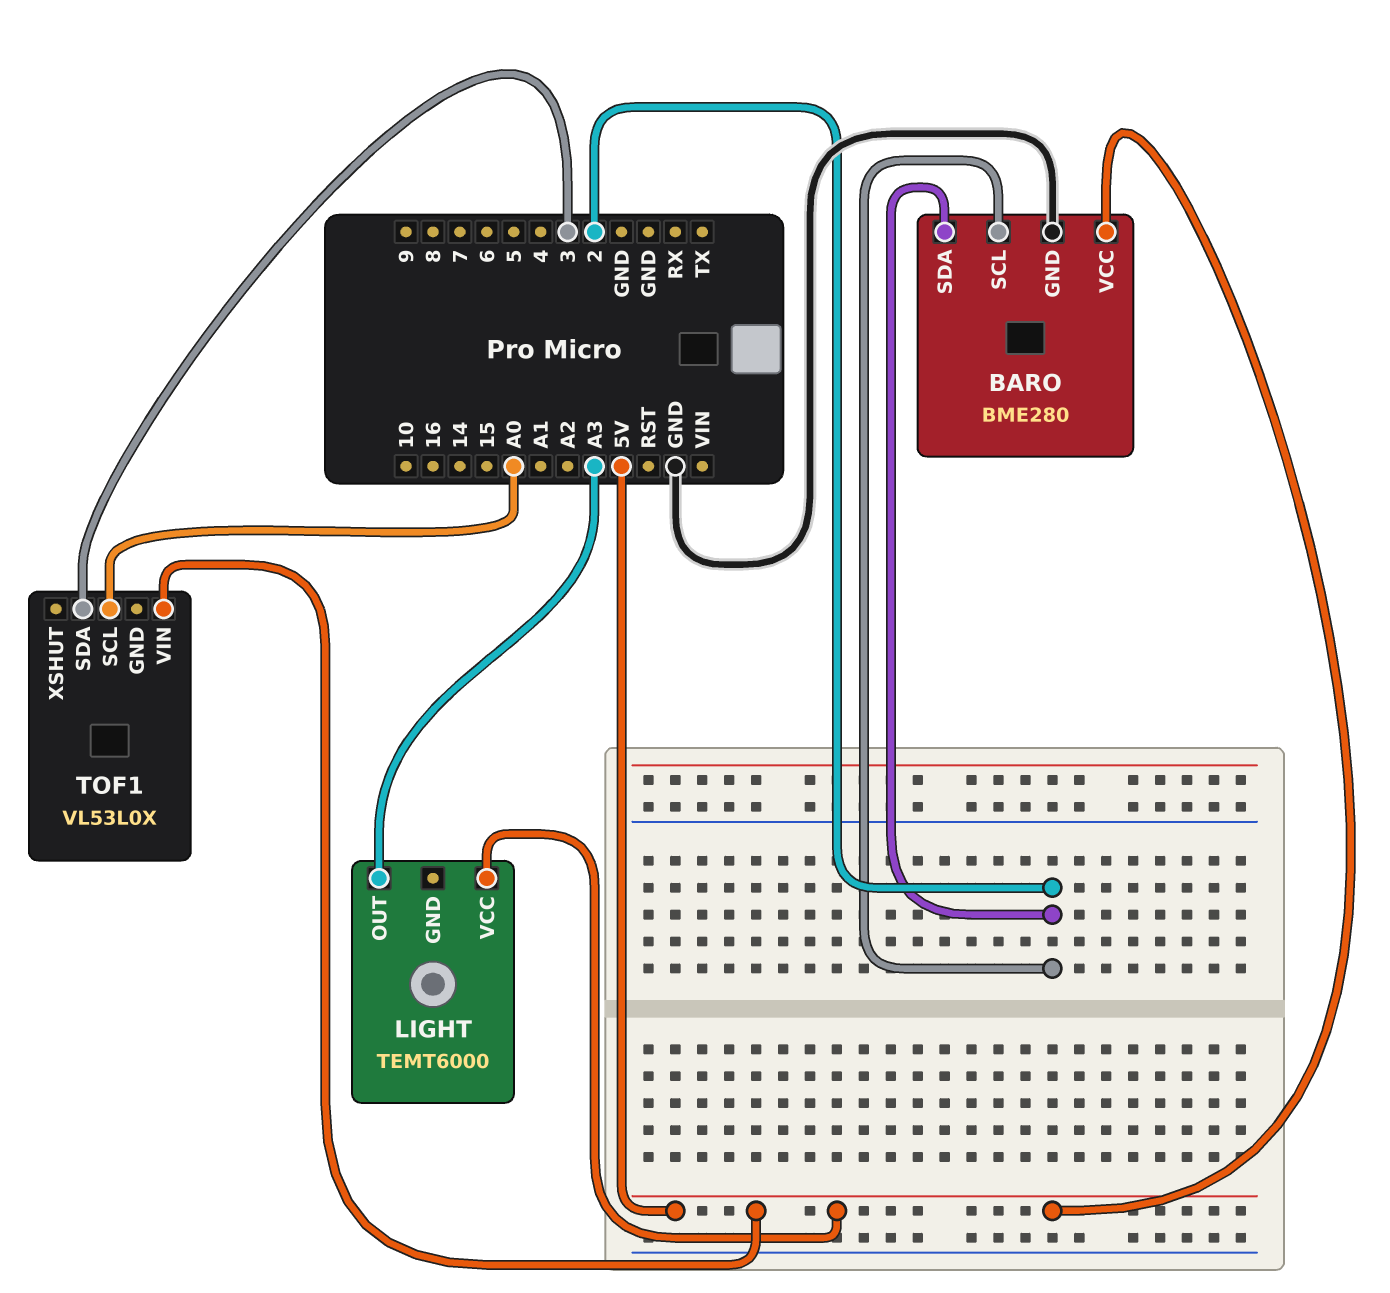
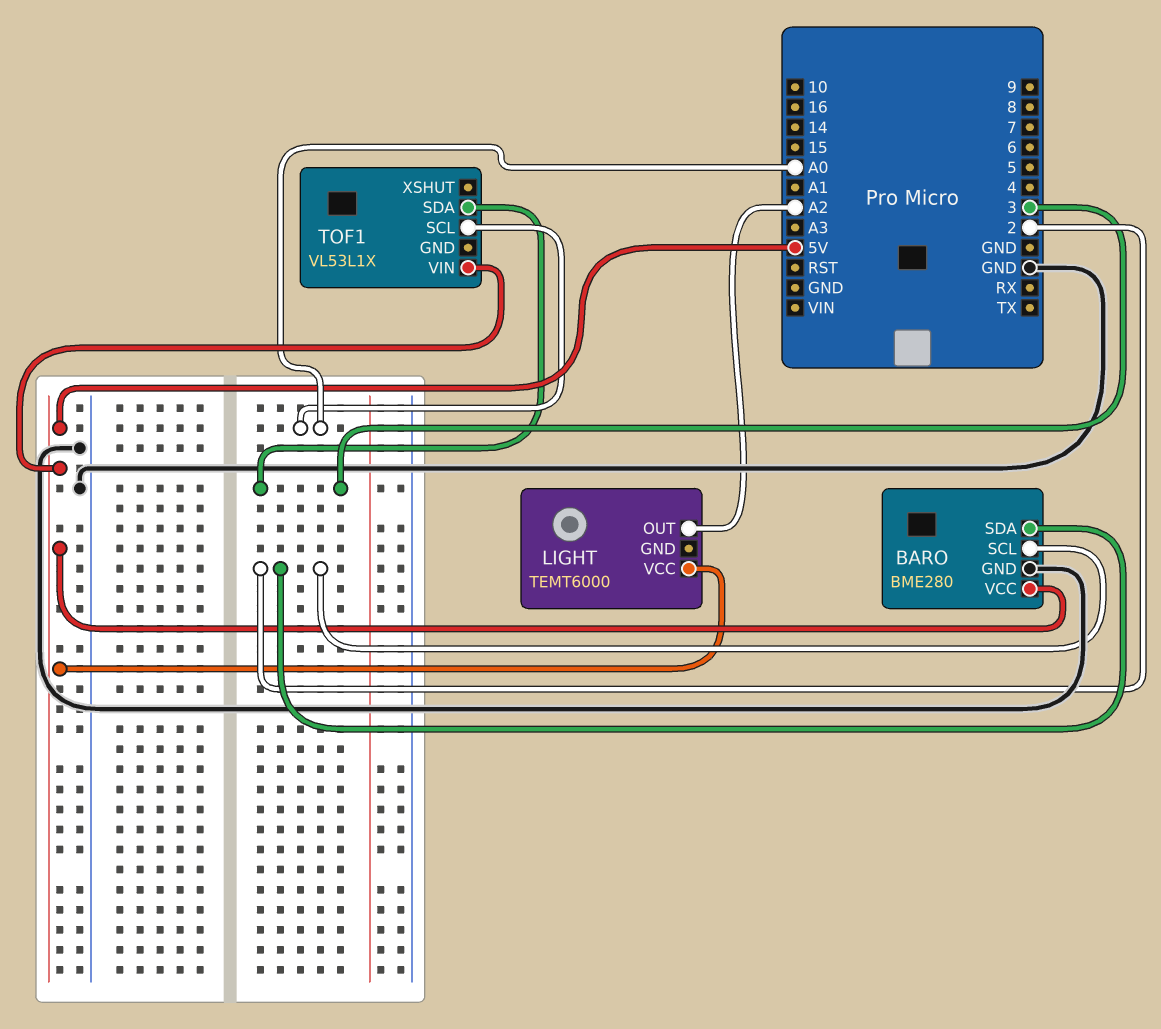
LIGHT pin OUT: A3 -> A2
TOF1: VL53L0X -> VL53L1X

